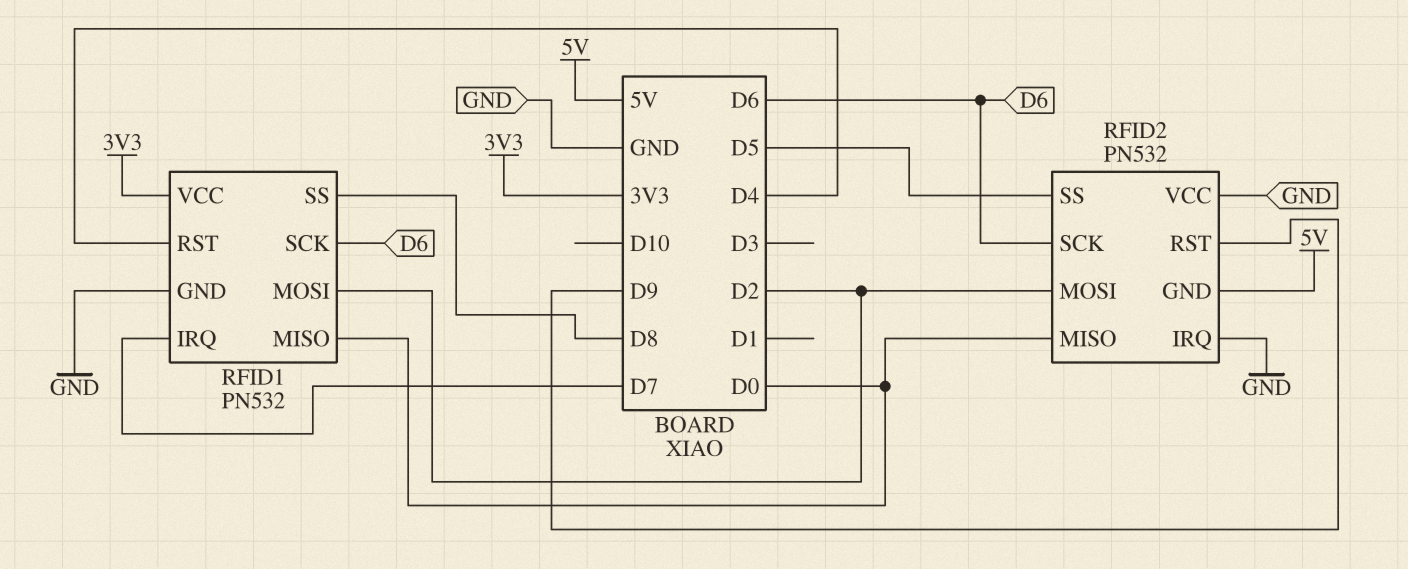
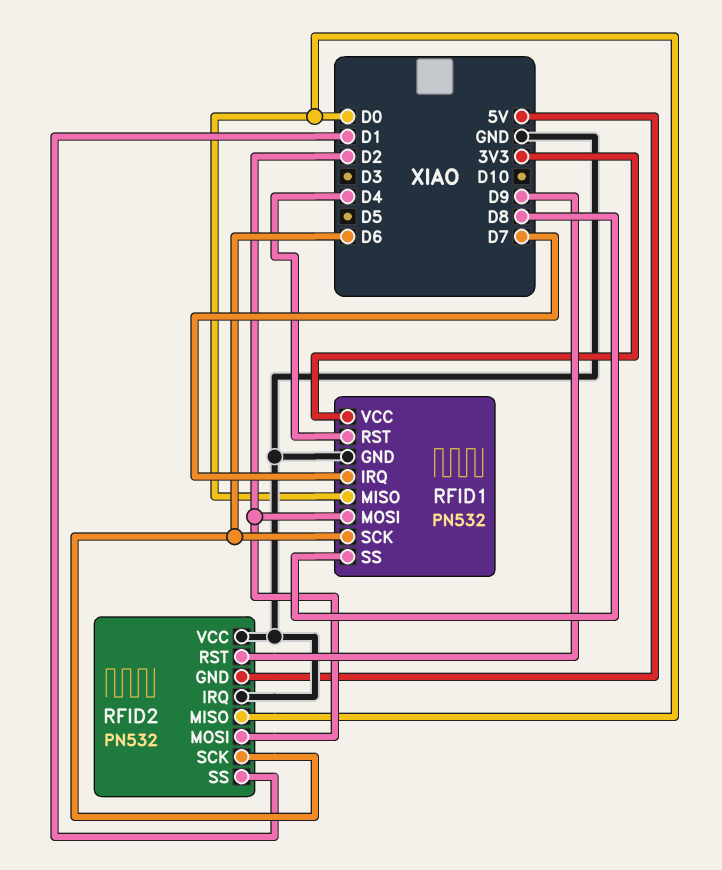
RFID2 pin SS: D5 -> D1

